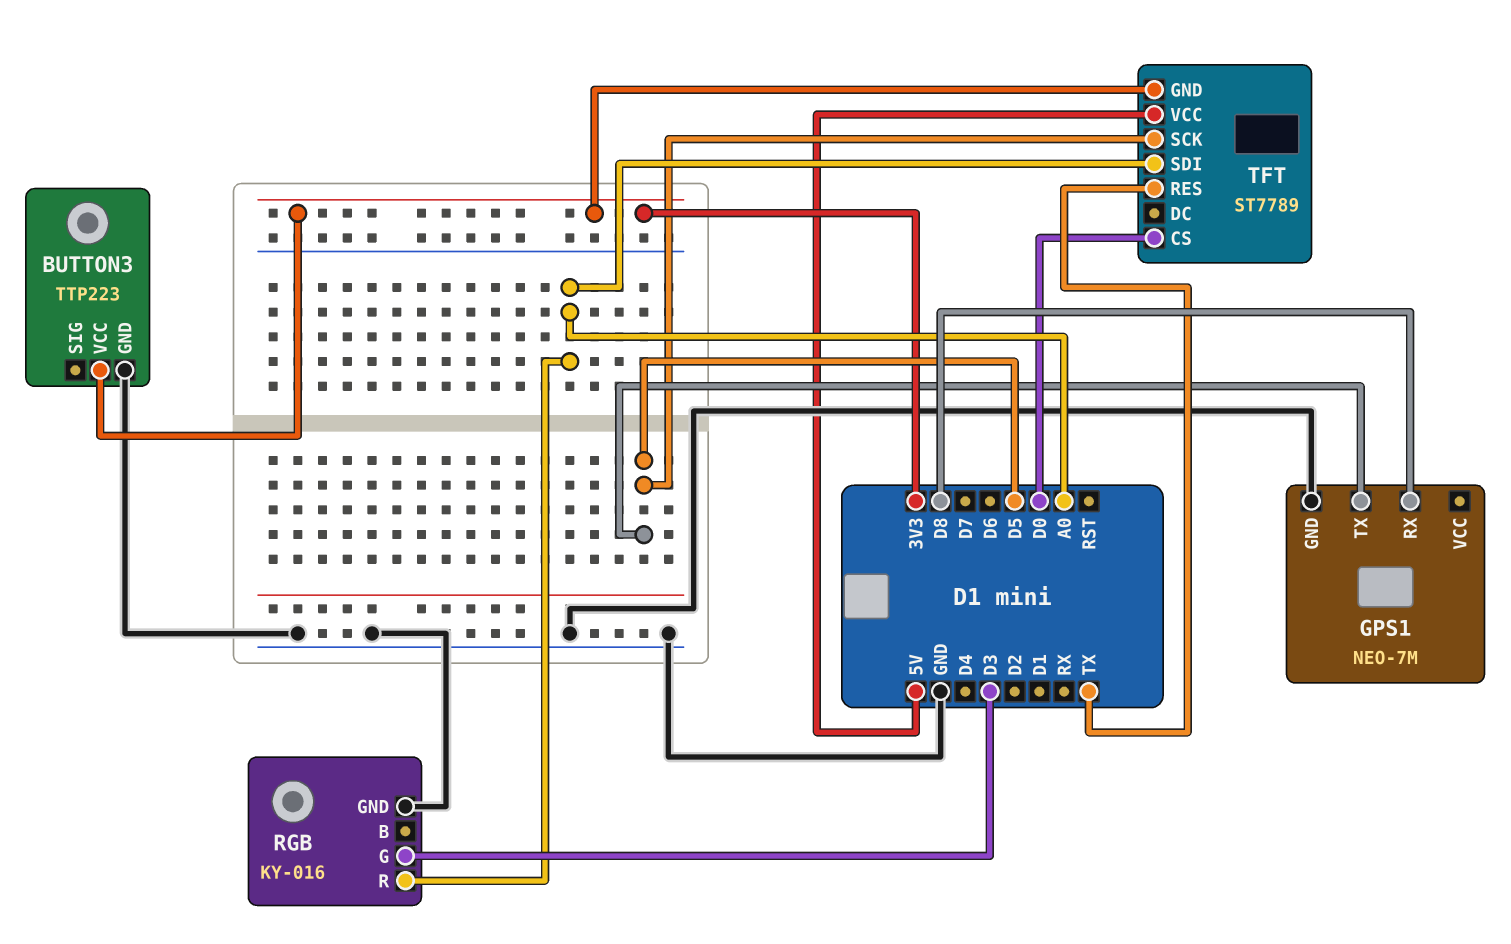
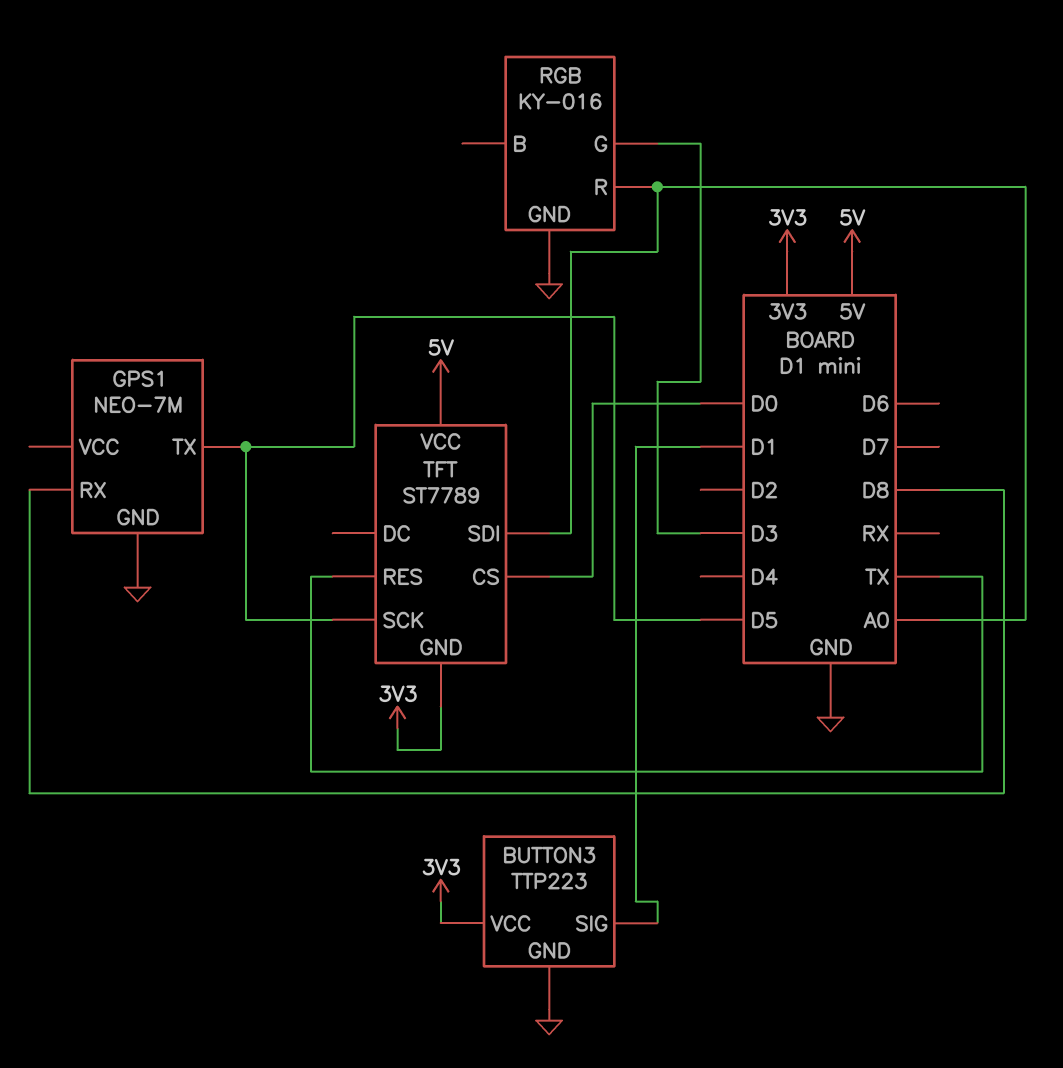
BUTTON3 pin SIG: none -> D1

